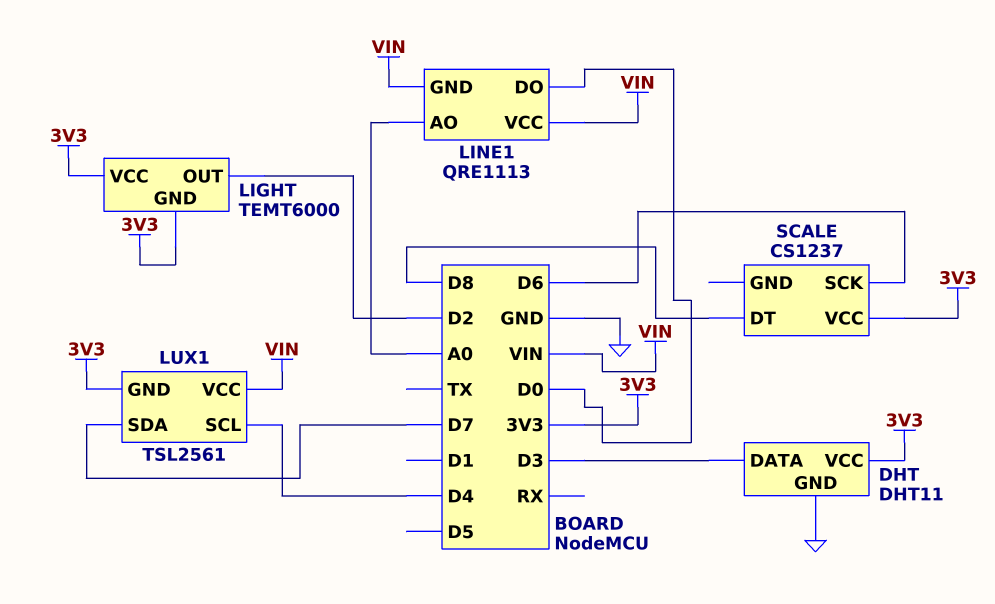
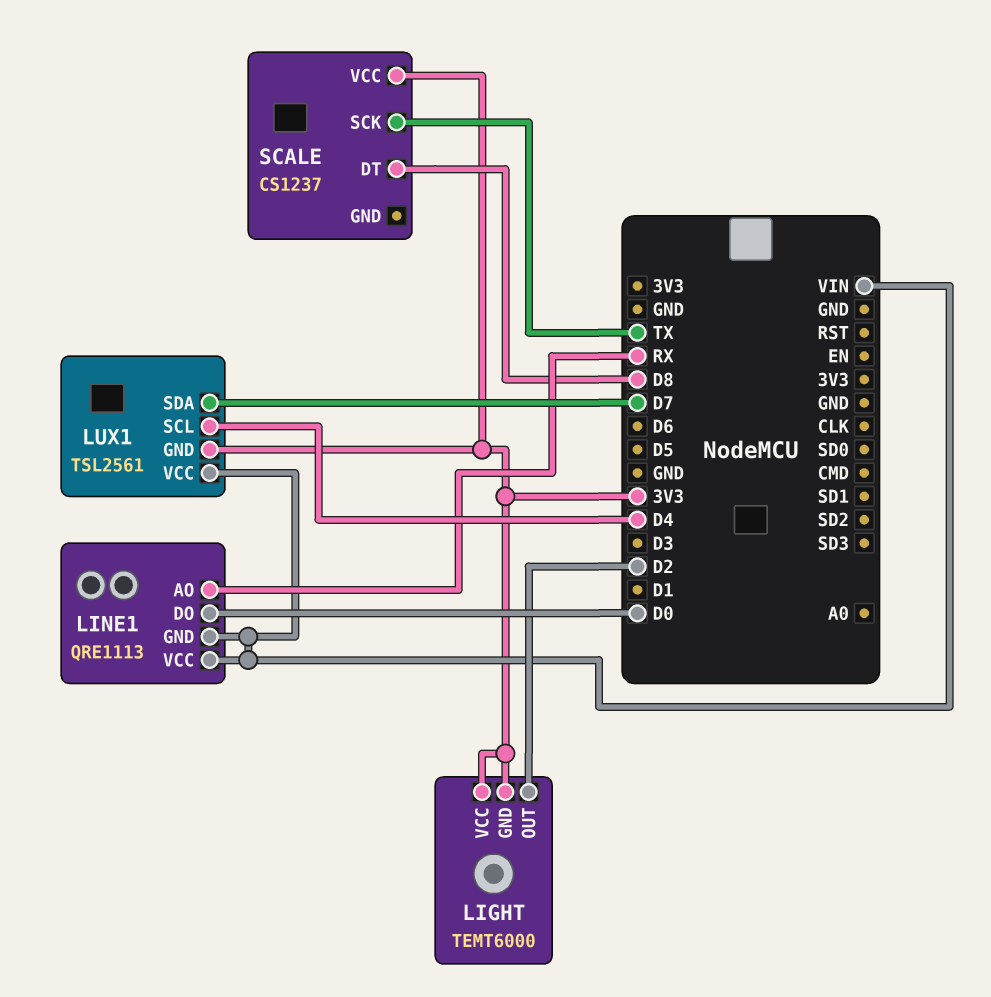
DHT: DHT11 -> none
DHT pin DATA: D3 -> none
DHT pin GND: GND -> none
DHT pin VCC: 3V3 -> none
LINE1 pin AO: A0 -> RX
SCALE pin SCK: D6 -> TX

